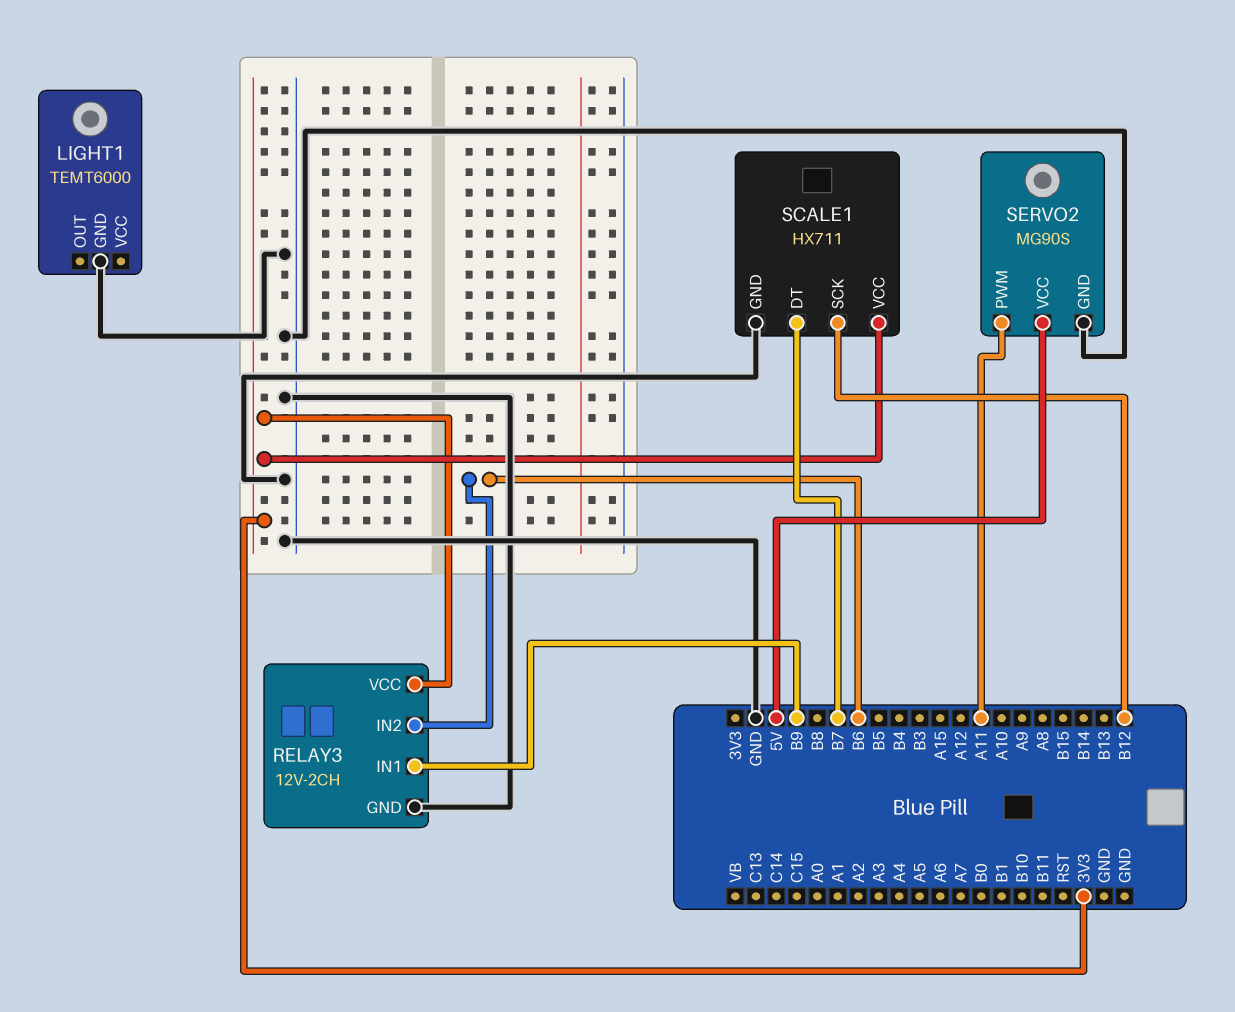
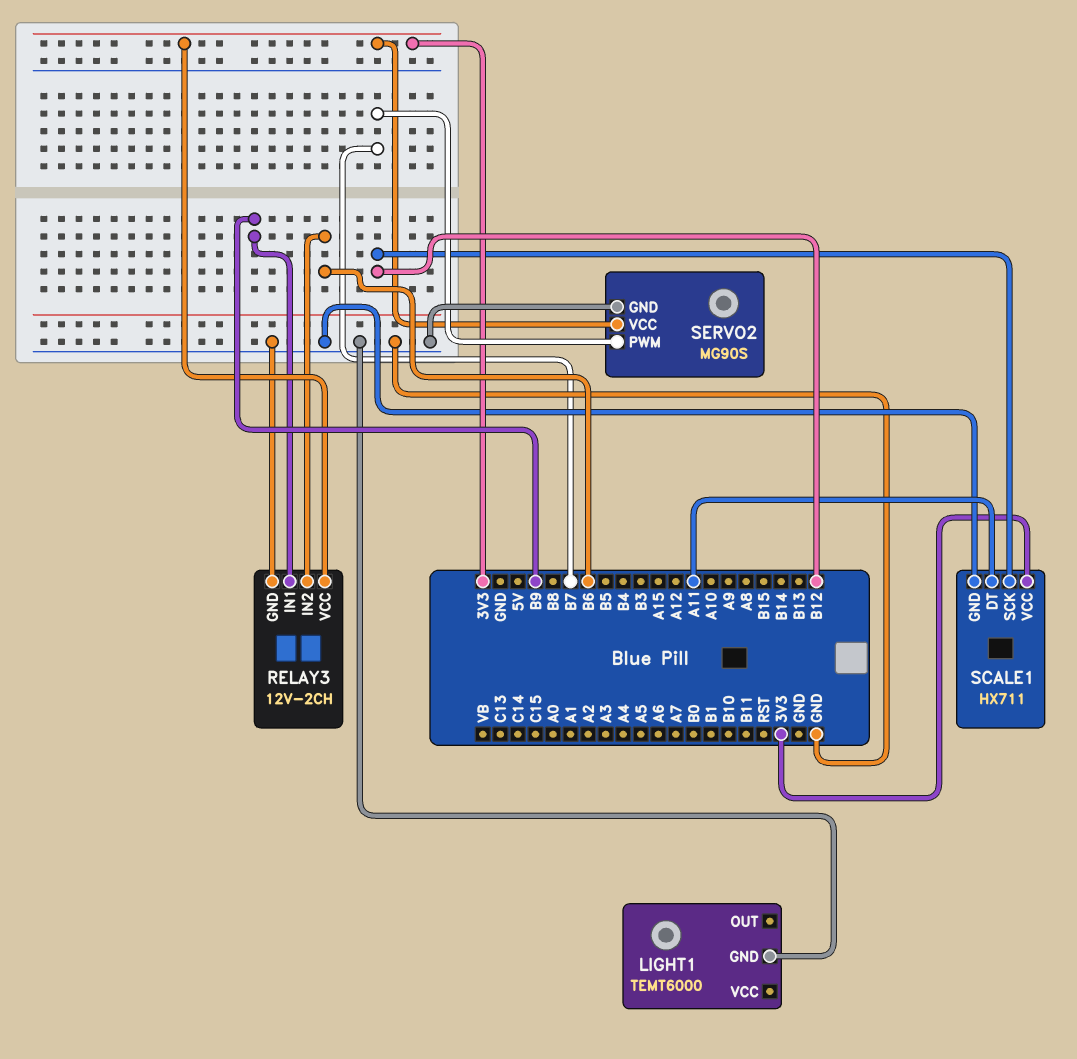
SCALE1 pin DT: B7 -> A11
SERVO2 pin PWM: A11 -> B7
SERVO2 pin VCC: 5V -> 3V3

